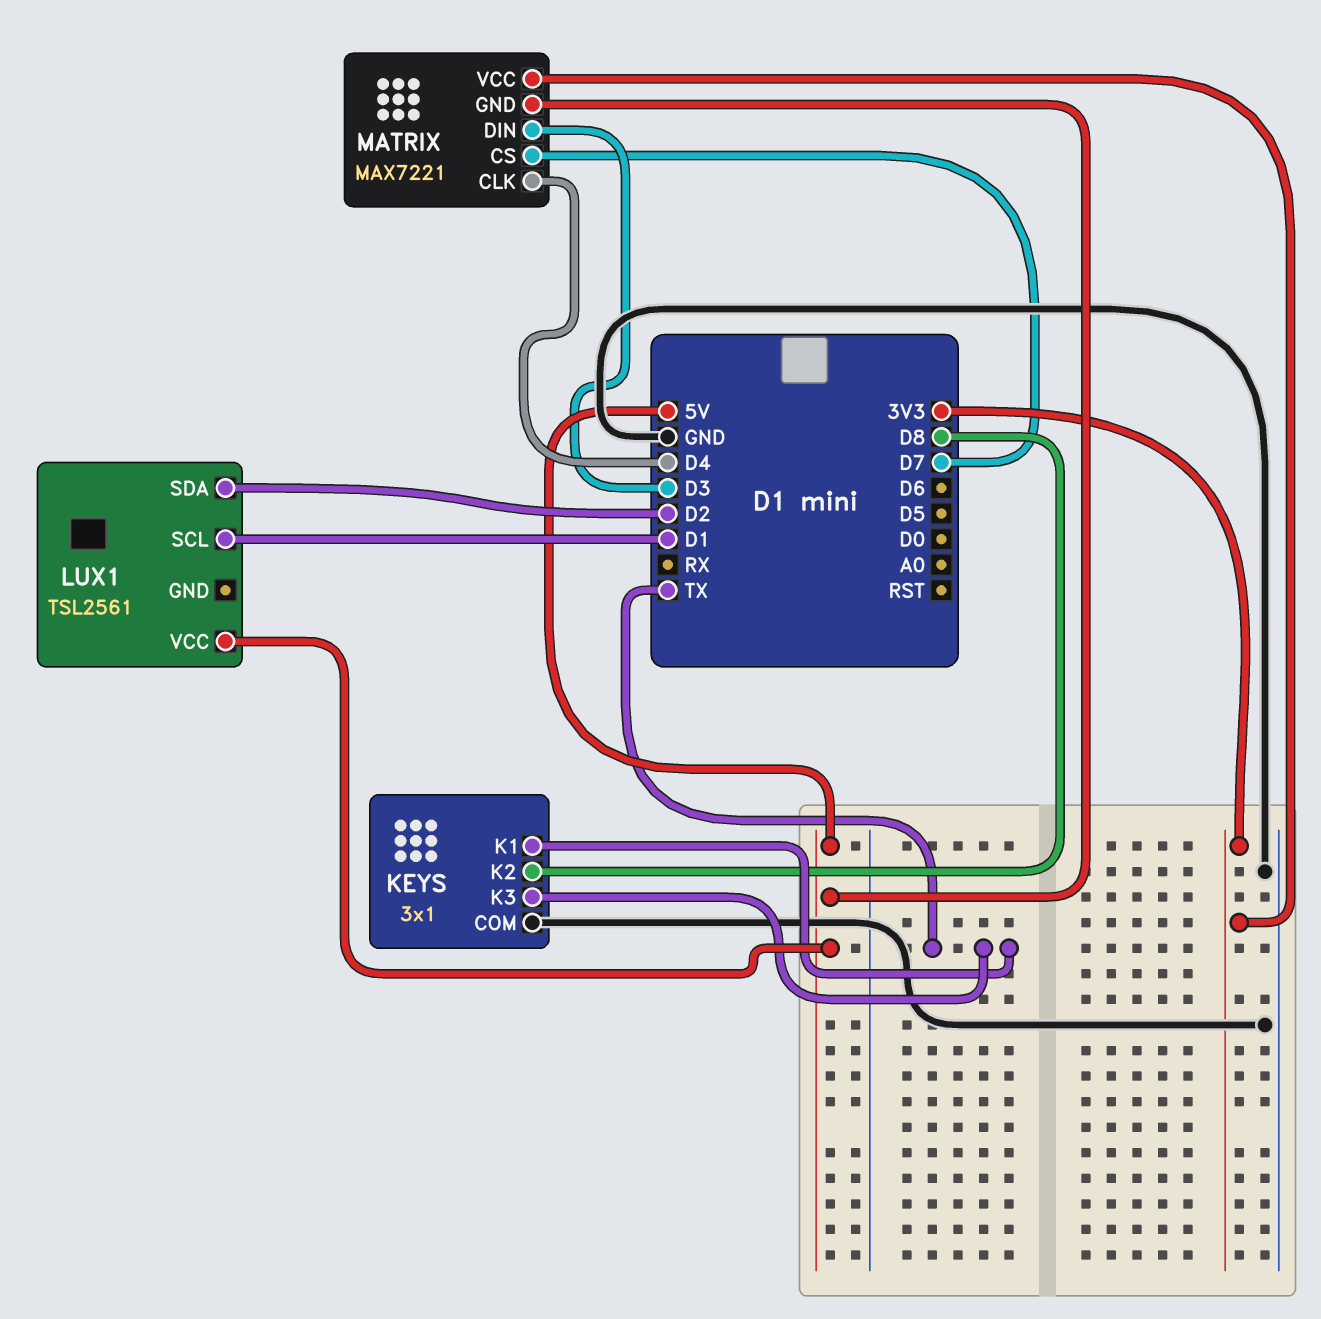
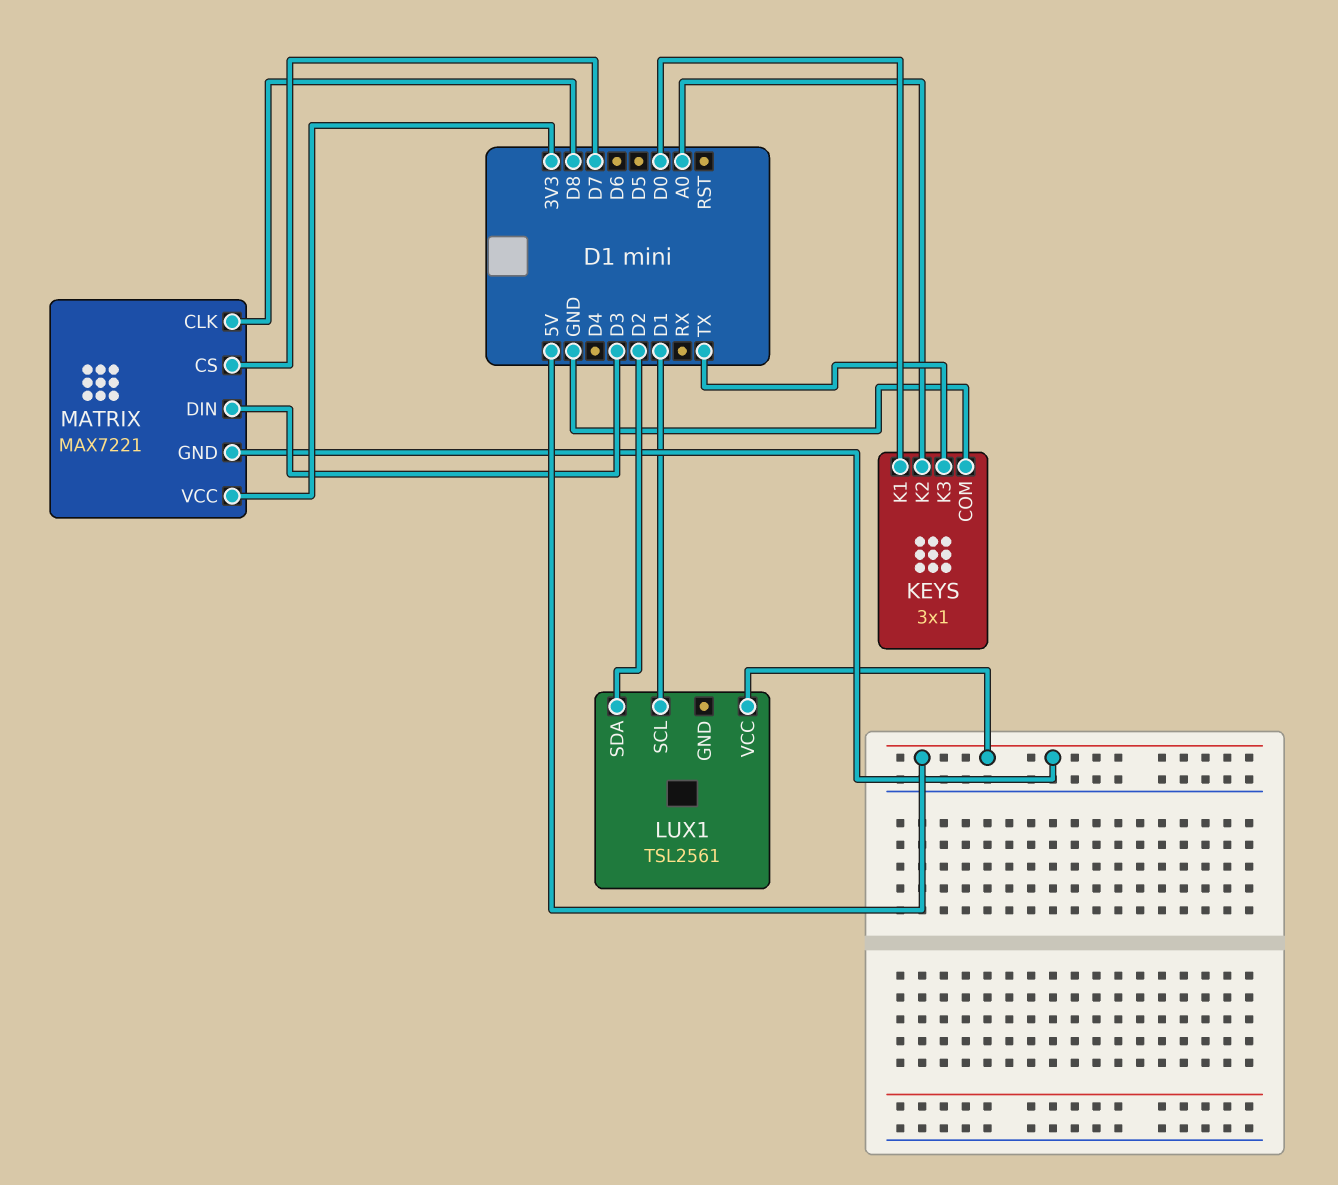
KEYS pin K1: TX -> D0
KEYS pin K2: D8 -> A0
MATRIX pin CLK: D4 -> D8

